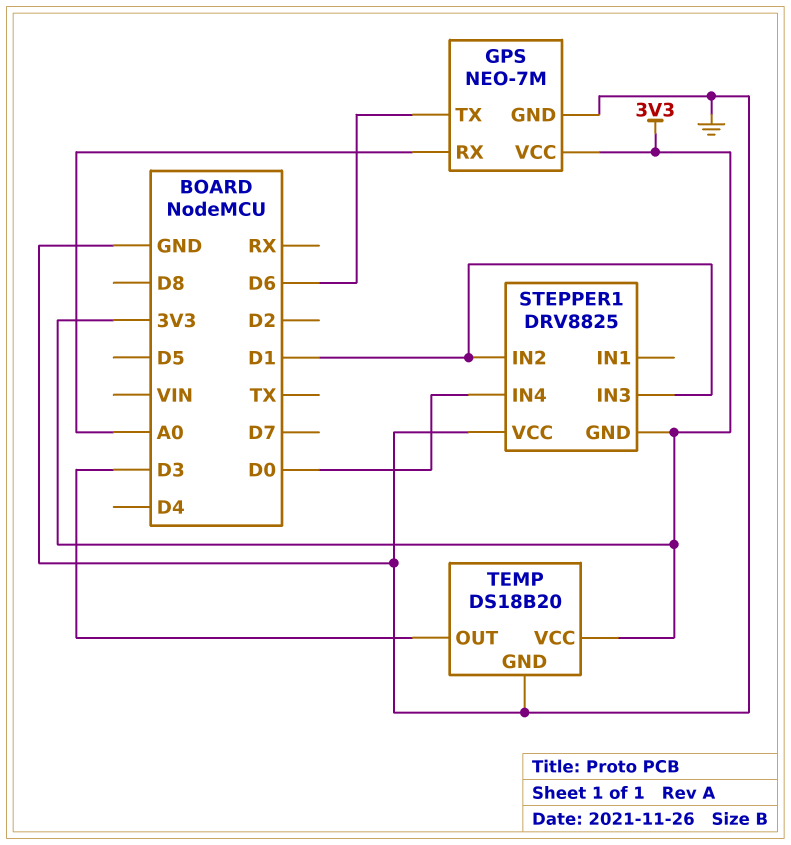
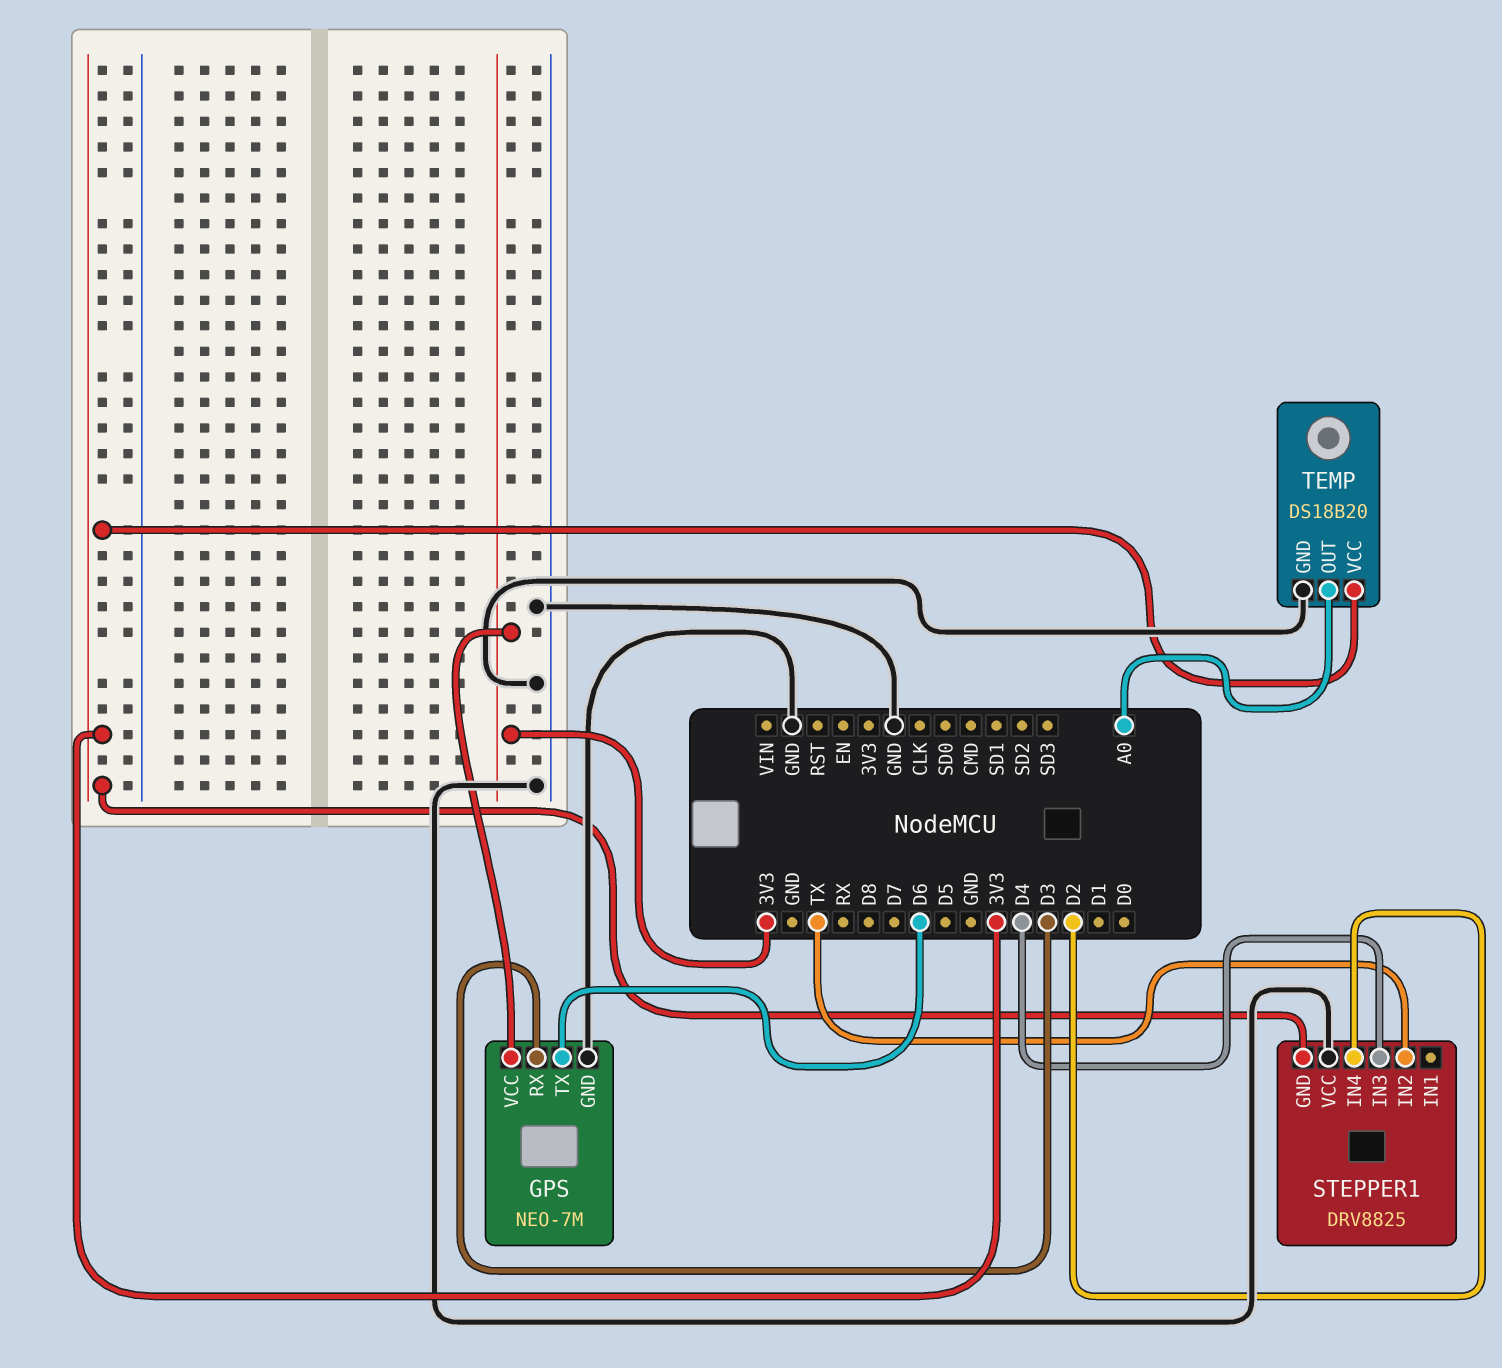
GPS pin RX: A0 -> D3
STEPPER1 pin IN2: D1 -> TX
STEPPER1 pin IN3: D1 -> D4
STEPPER1 pin IN4: D0 -> D2
TEMP pin OUT: D3 -> A0

